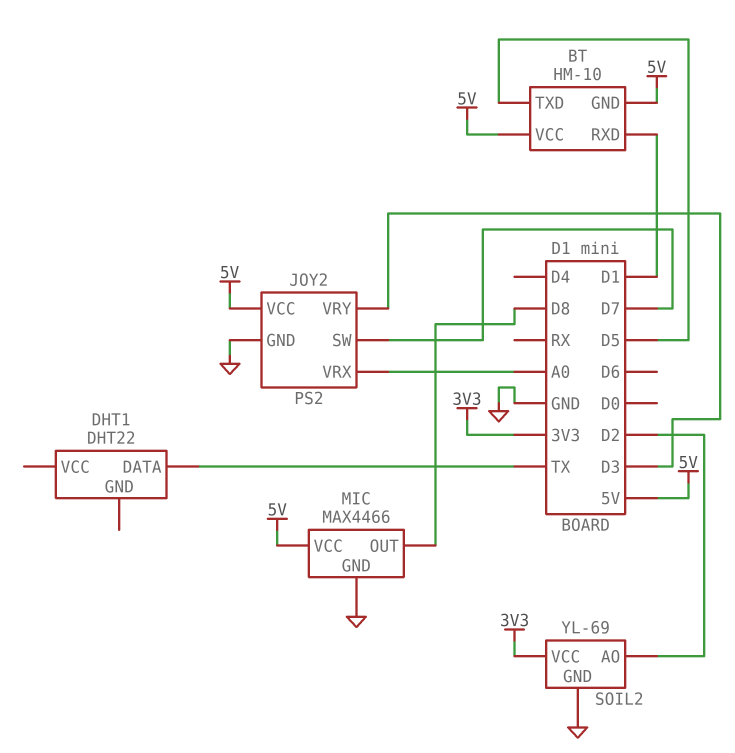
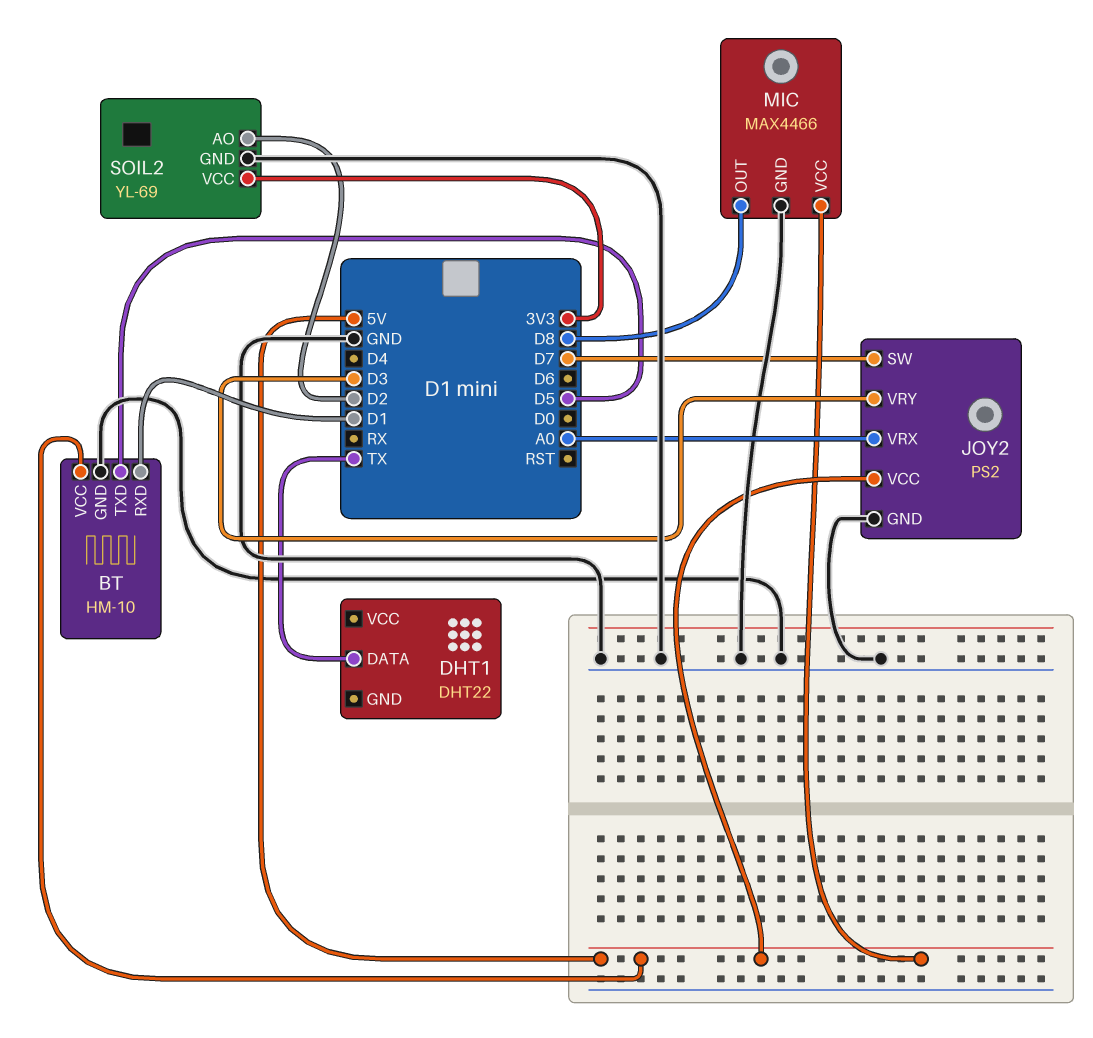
BT pin GND: 5V -> GND

